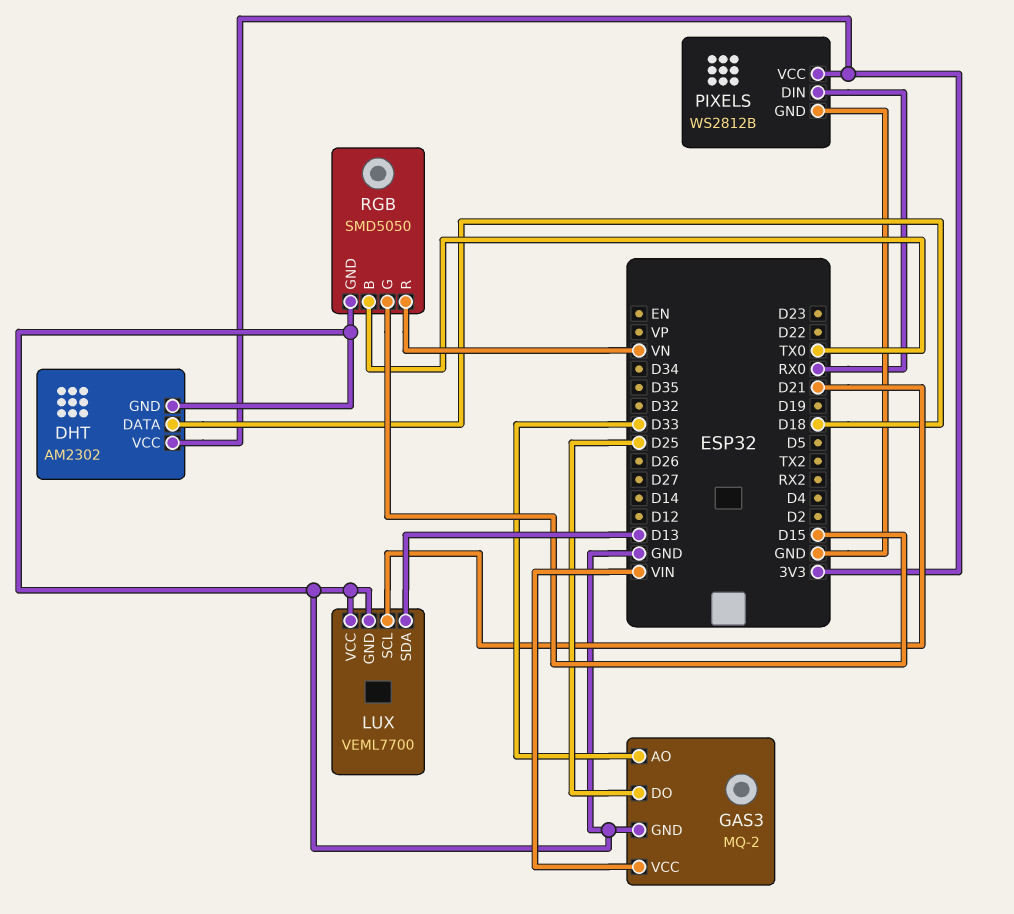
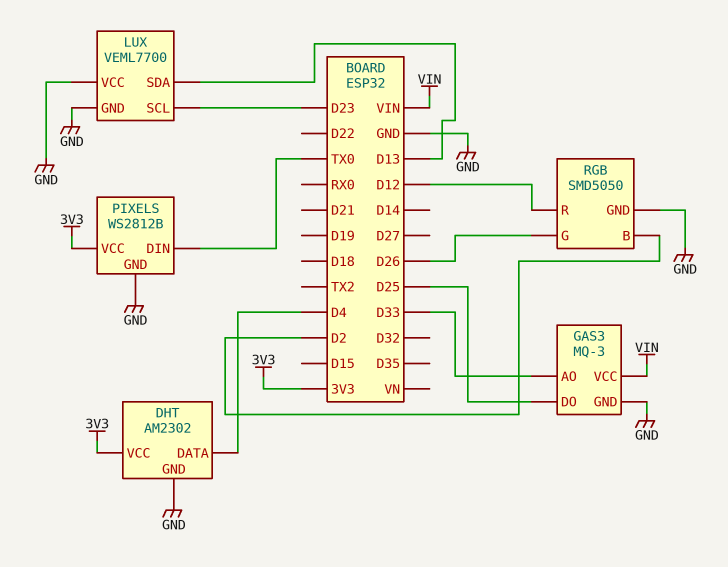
DHT pin DATA: D18 -> D4
GAS3: MQ-2 -> MQ-3
LUX pin SCL: D21 -> D23
PIXELS pin DIN: RX0 -> TX0
RGB pin B: TX0 -> D2
RGB pin G: D15 -> D26
RGB pin R: VN -> D12

